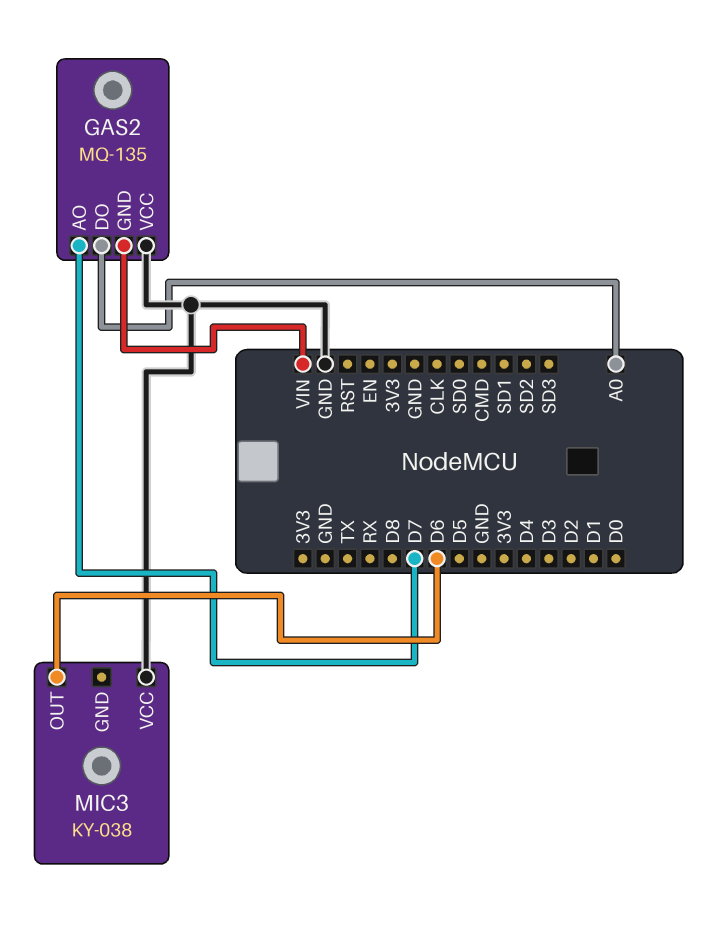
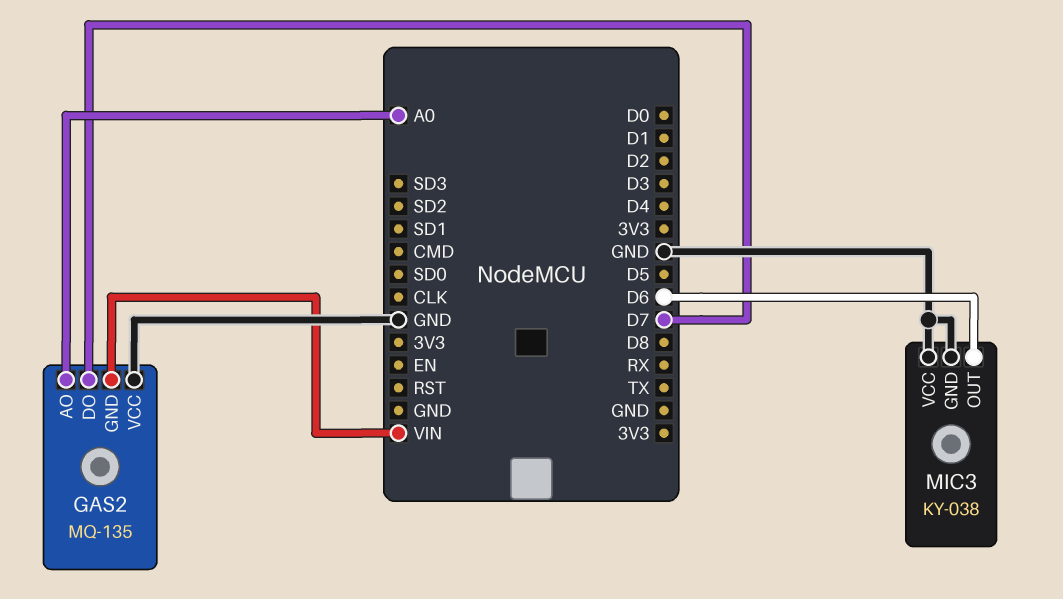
GAS2 pin AO: D7 -> A0
GAS2 pin DO: A0 -> D7
MIC3 pin GND: none -> GND

